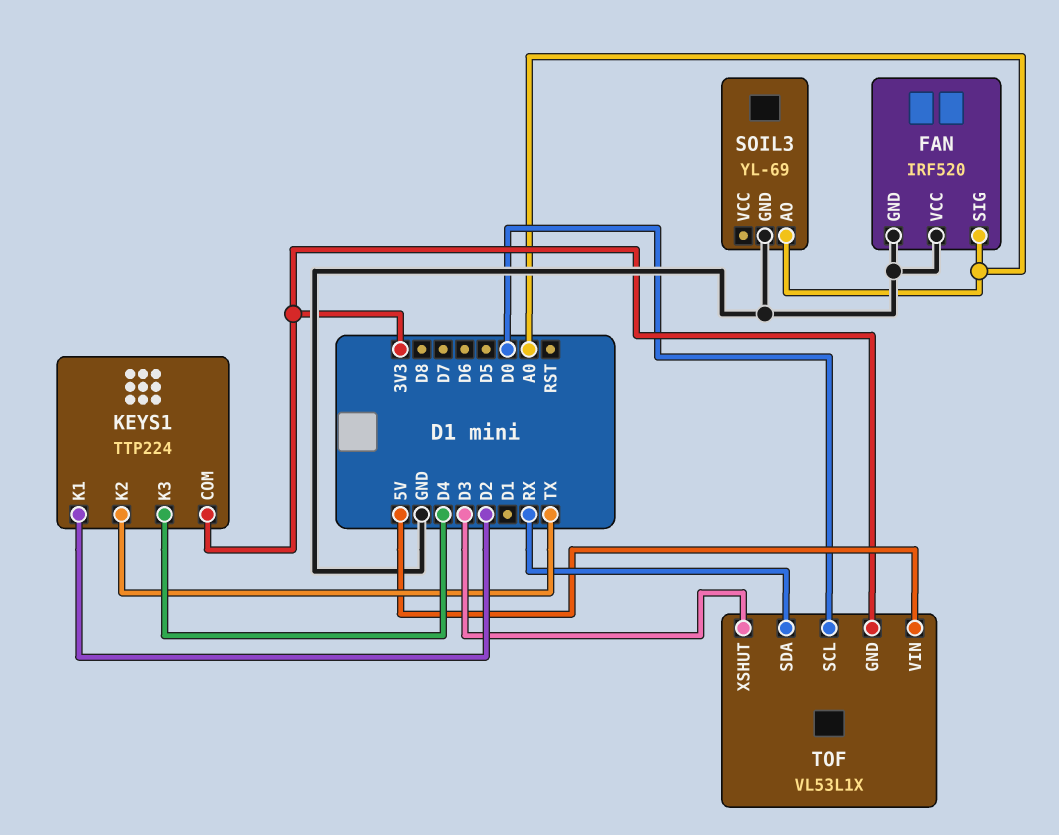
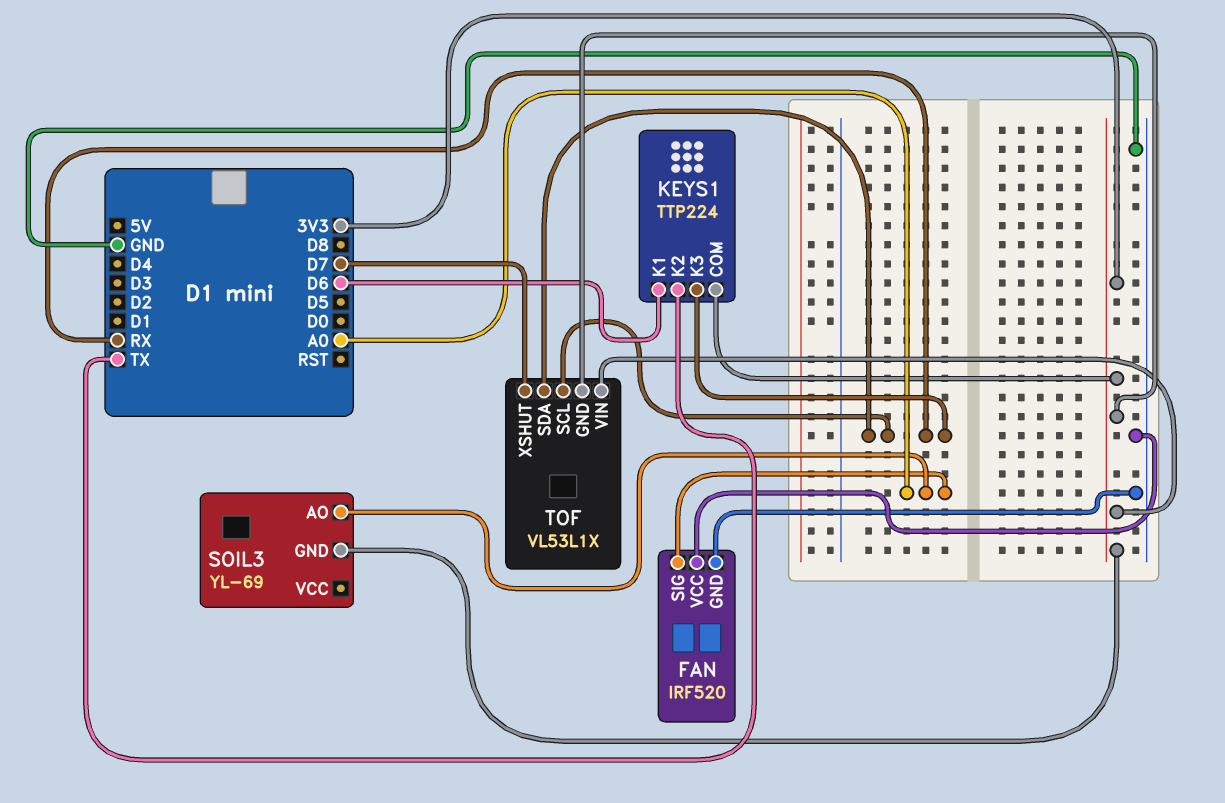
KEYS1 pin K1: D2 -> D6
KEYS1 pin K3: D4 -> RX
SOIL3 pin GND: GND -> 3V3
TOF pin SCL: D0 -> RX
TOF pin VIN: 5V -> 3V3
TOF pin XSHUT: D3 -> D7

